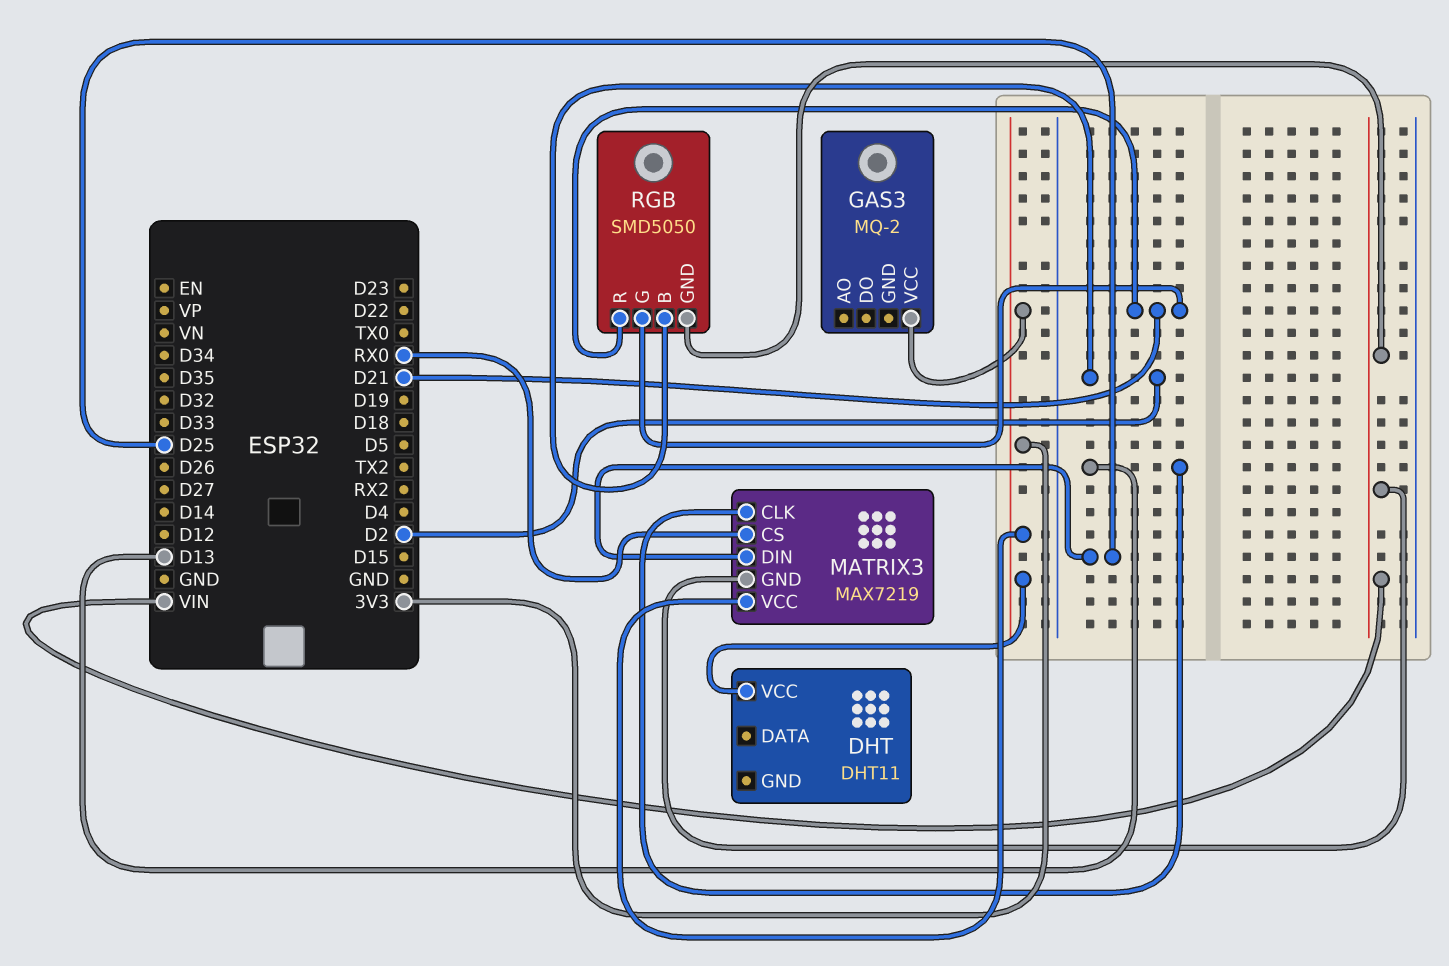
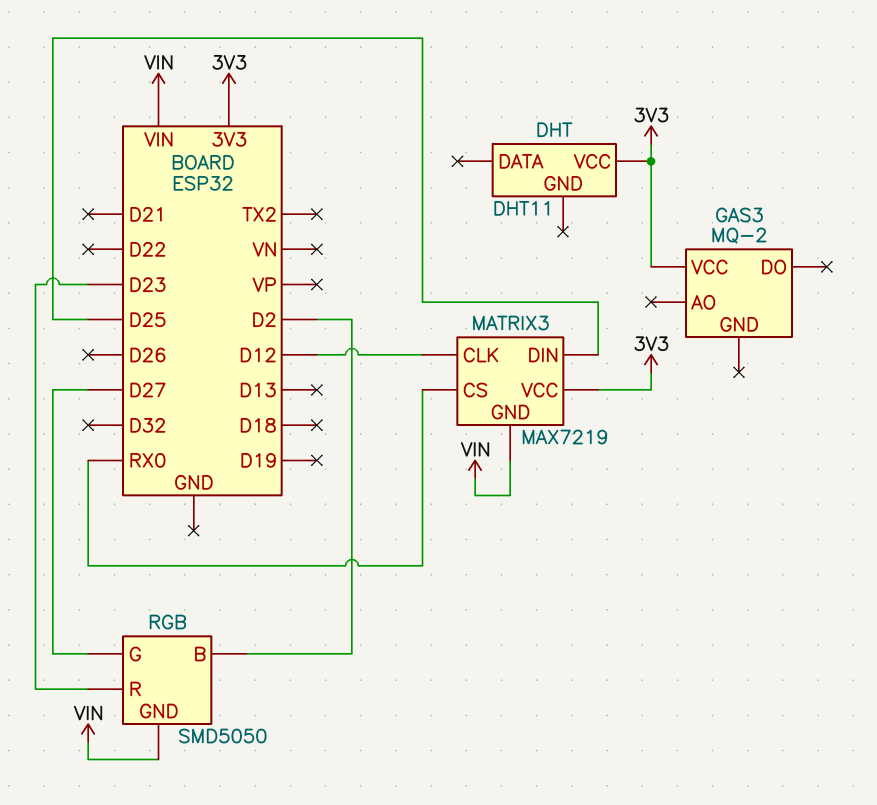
MATRIX3 pin CLK: D13 -> D12
RGB pin G: D21 -> D27
RGB pin R: D21 -> D23

